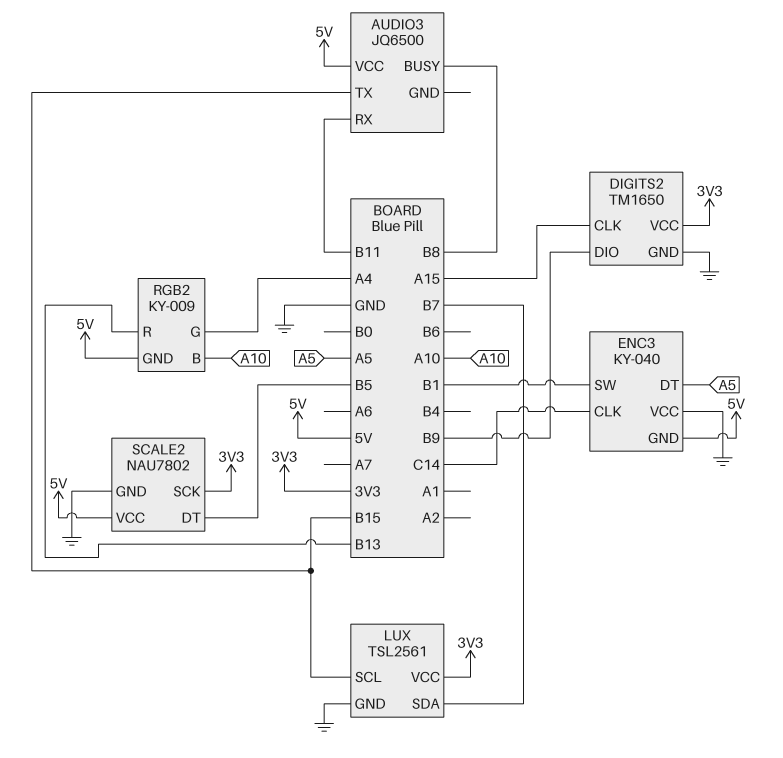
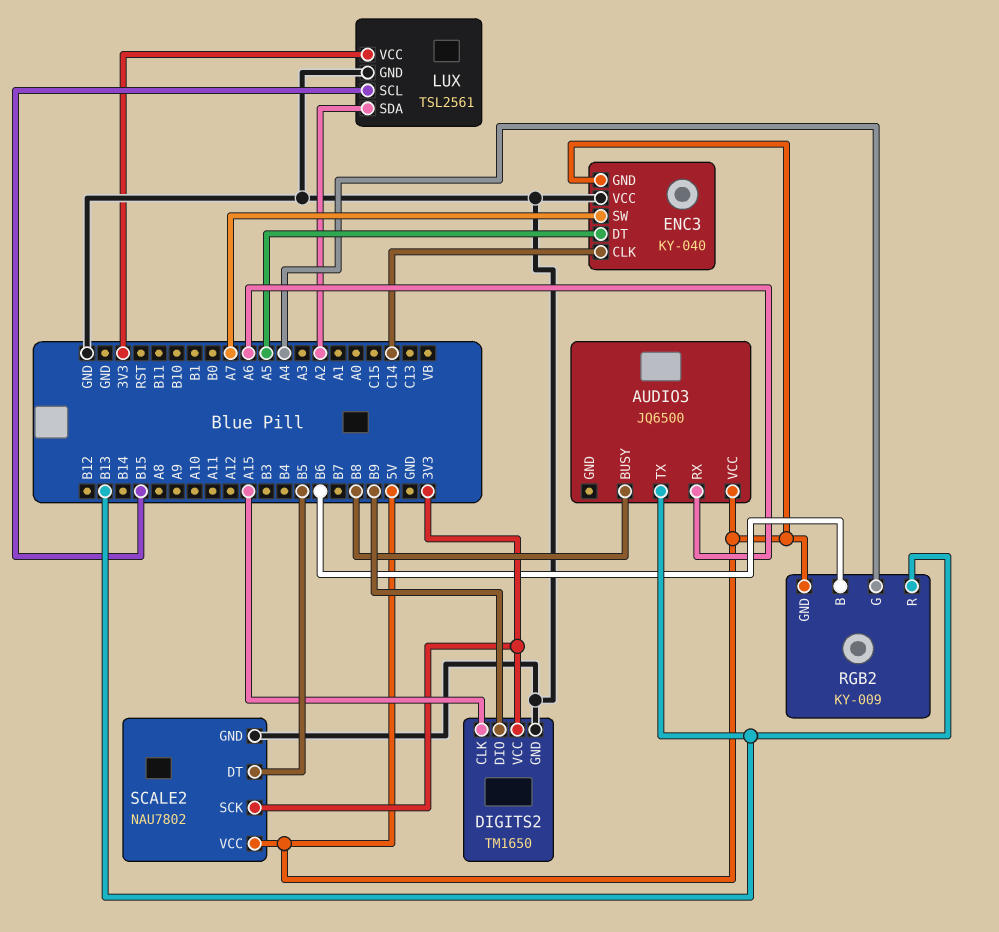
AUDIO3 pin RX: B11 -> A6
AUDIO3 pin TX: B15 -> B13
ENC3 pin SW: B1 -> A7
LUX pin SDA: B7 -> A2
RGB2 pin B: A10 -> B6

